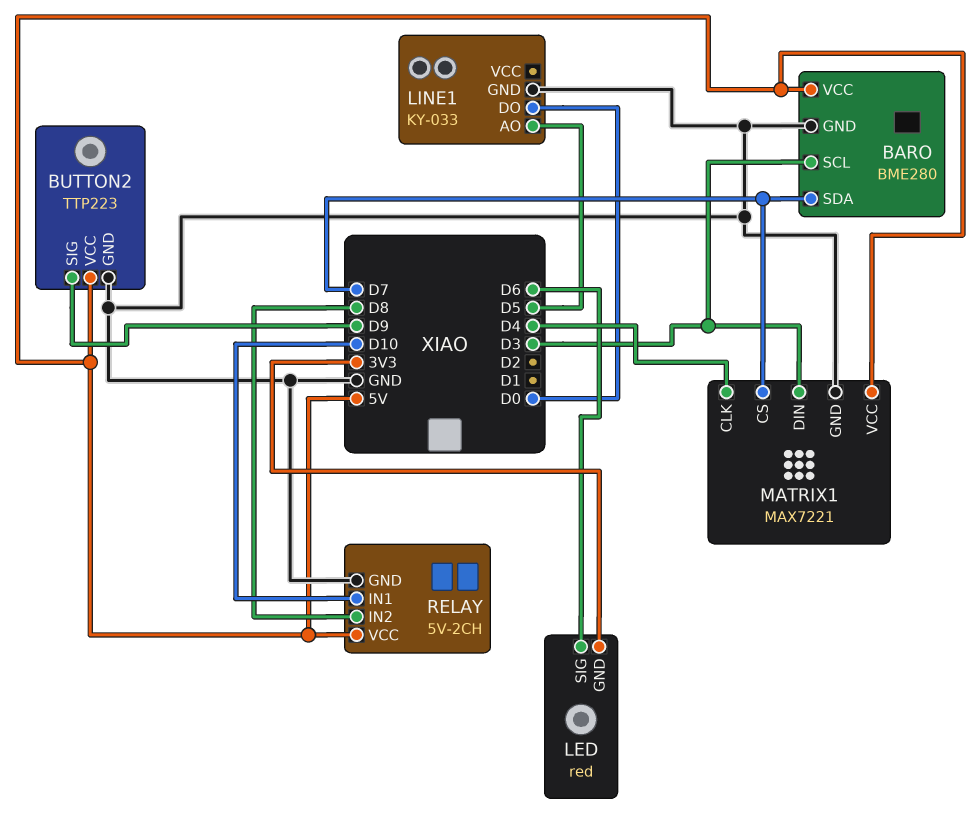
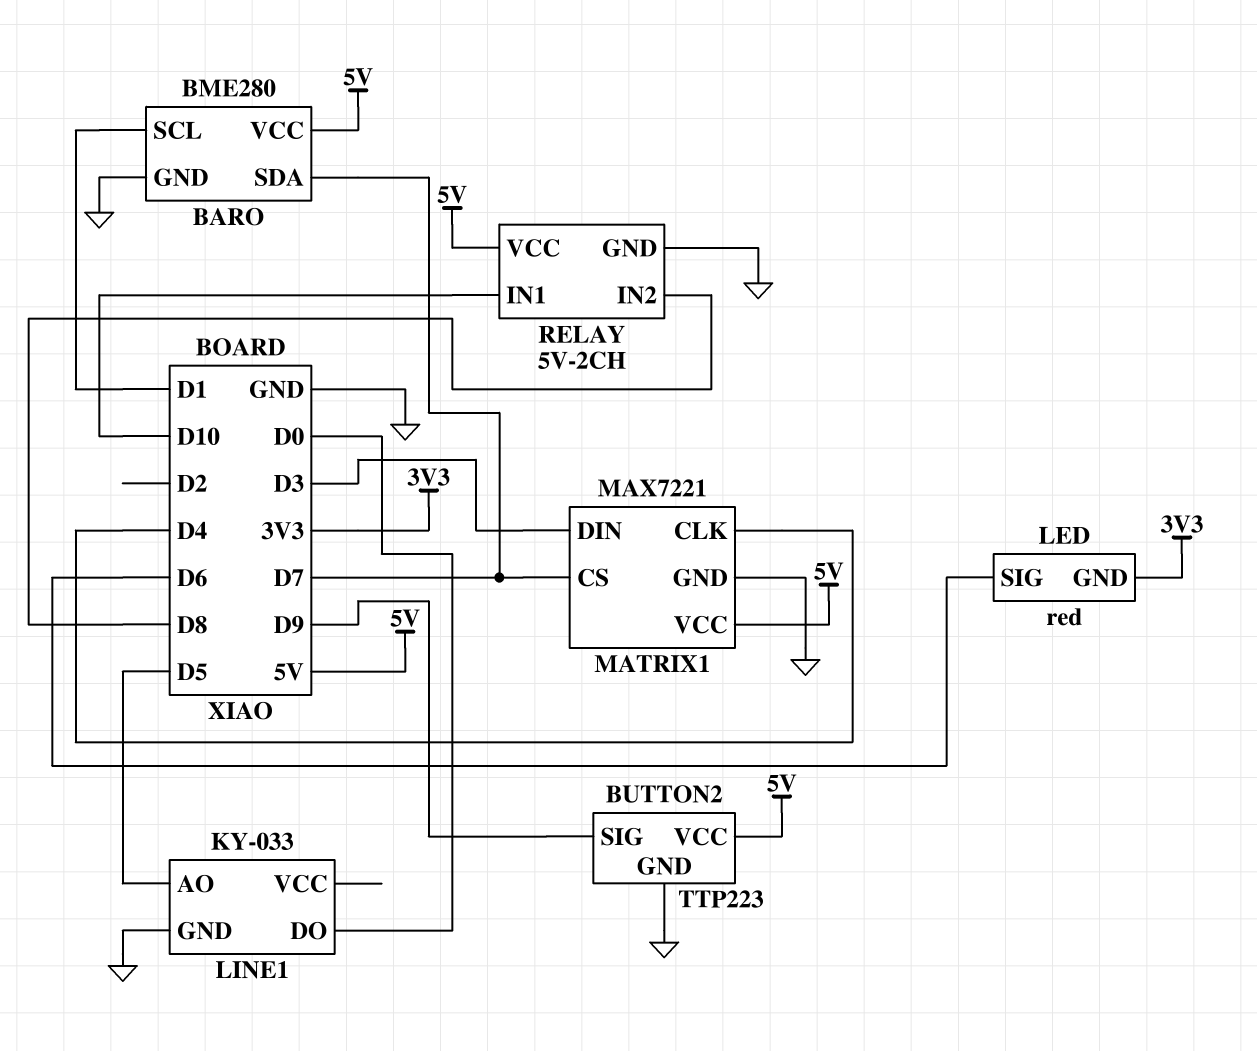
BARO pin SCL: D3 -> D1

